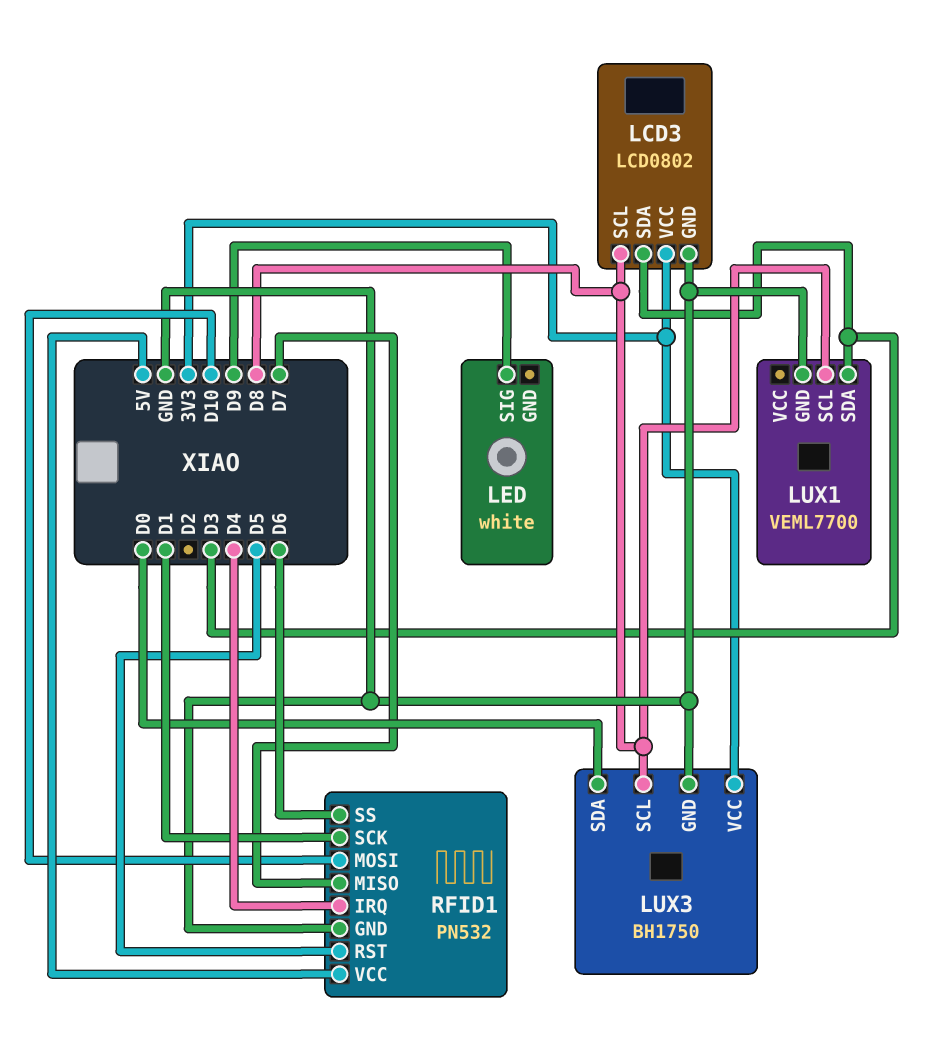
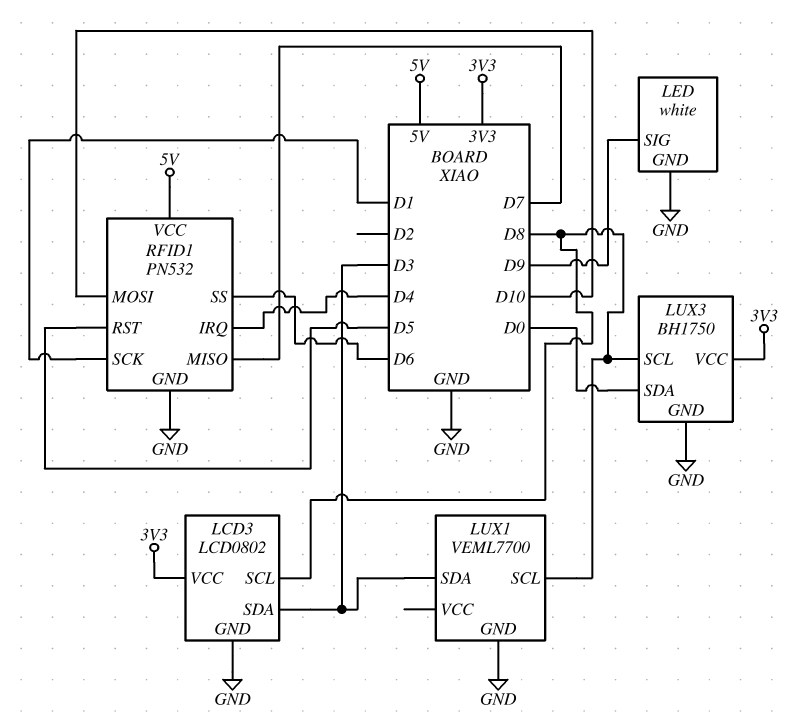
LED pin GND: none -> GND

